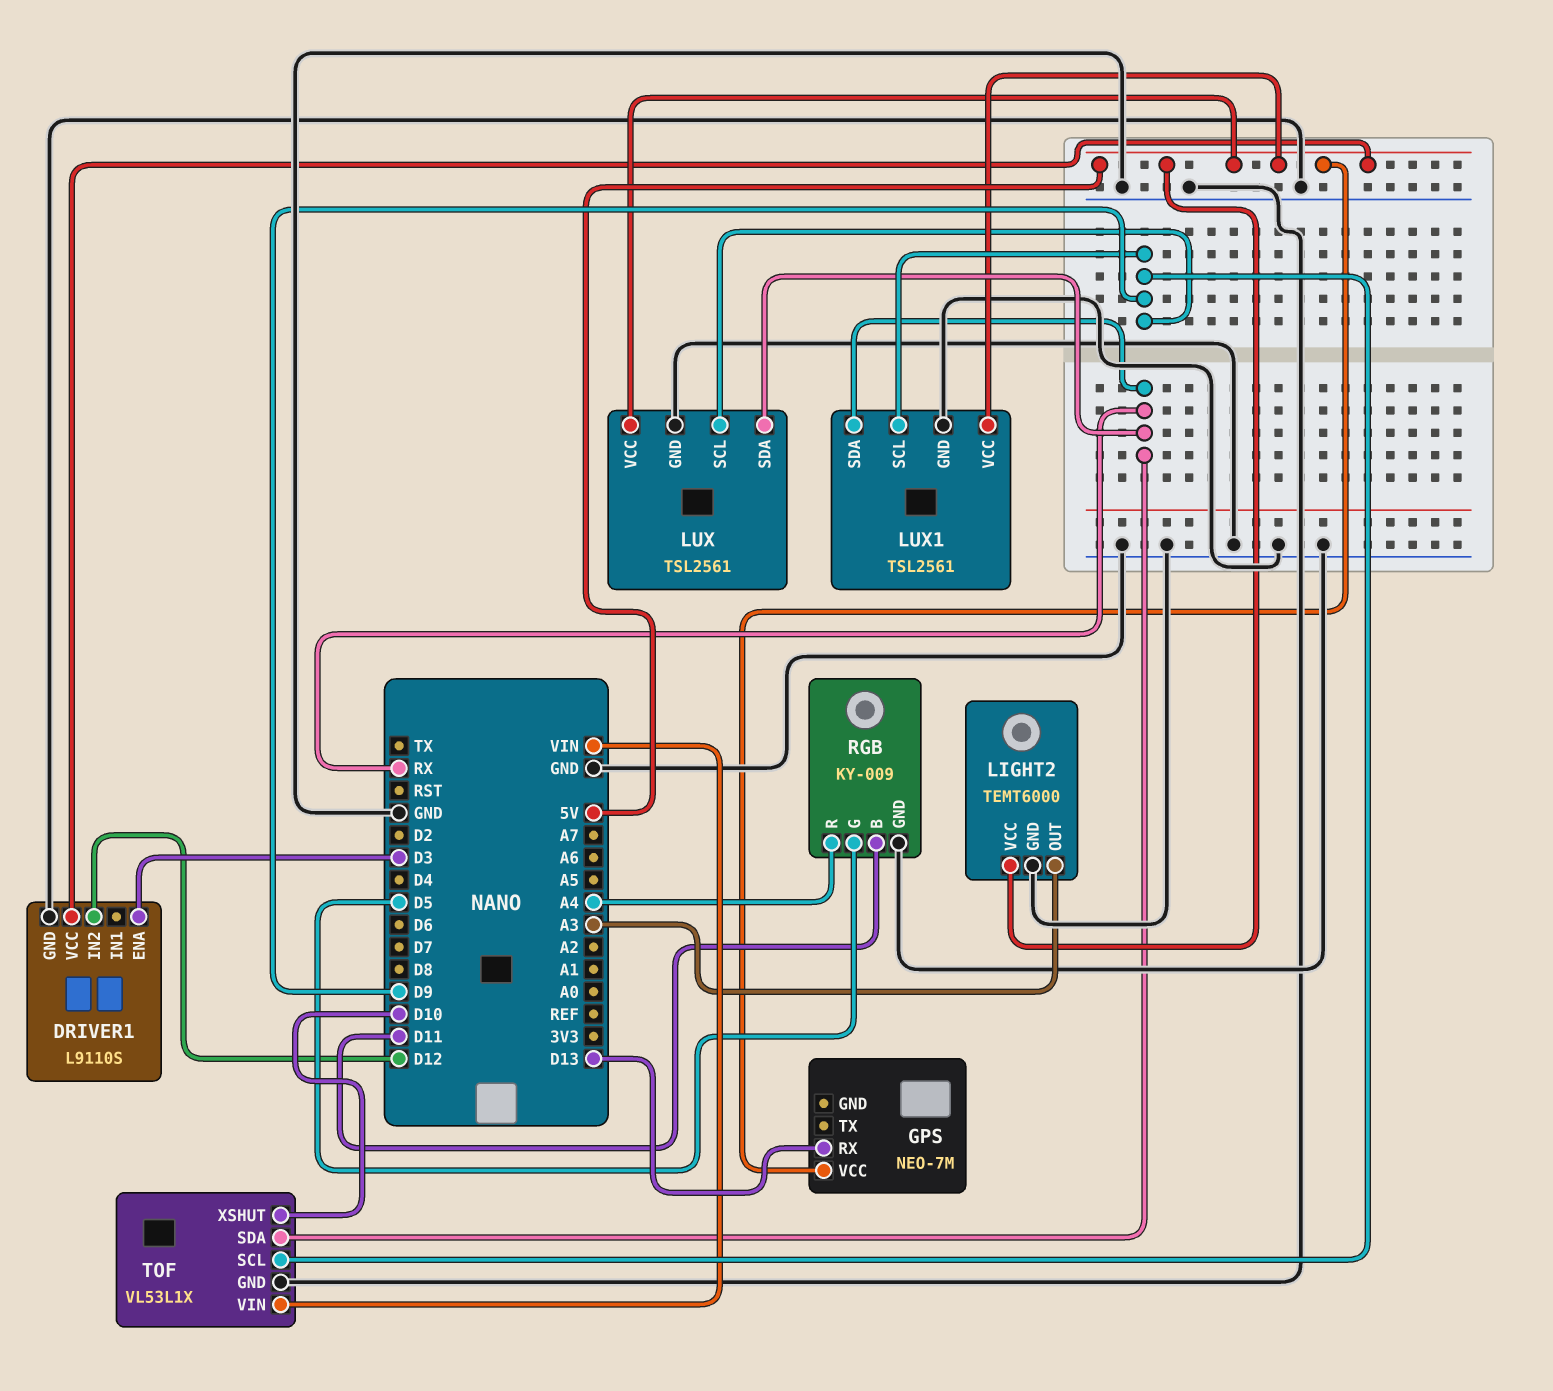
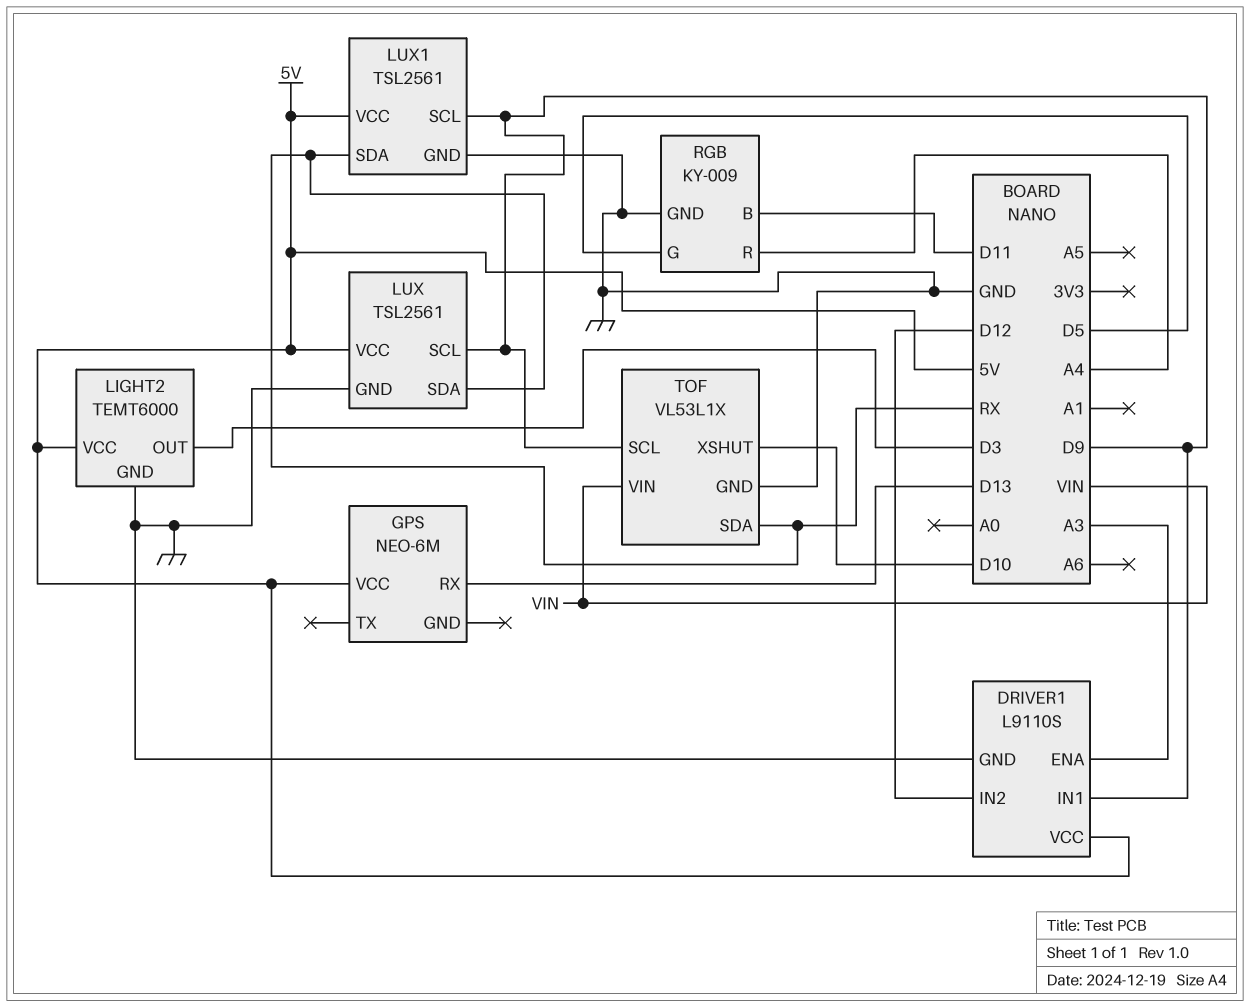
DRIVER1 pin ENA: D3 -> A3
DRIVER1 pin IN1: none -> D9
GPS: NEO-7M -> NEO-6M
LIGHT2 pin OUT: A3 -> D3

